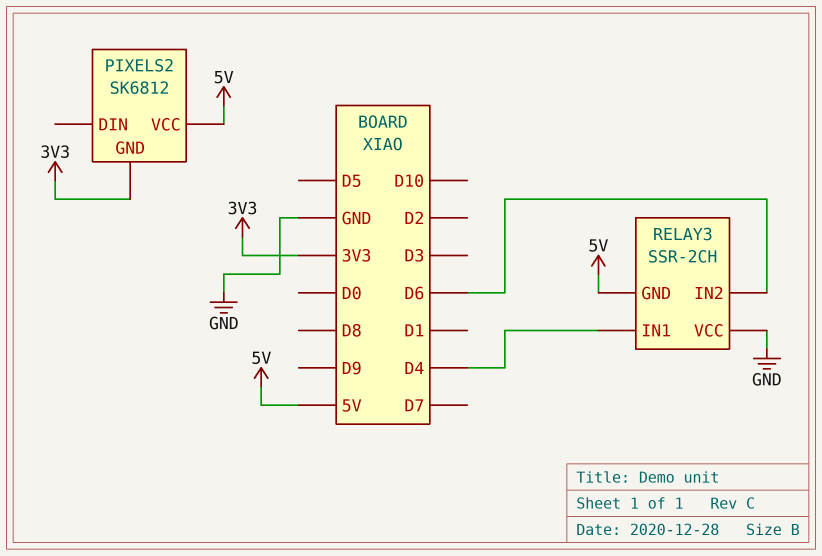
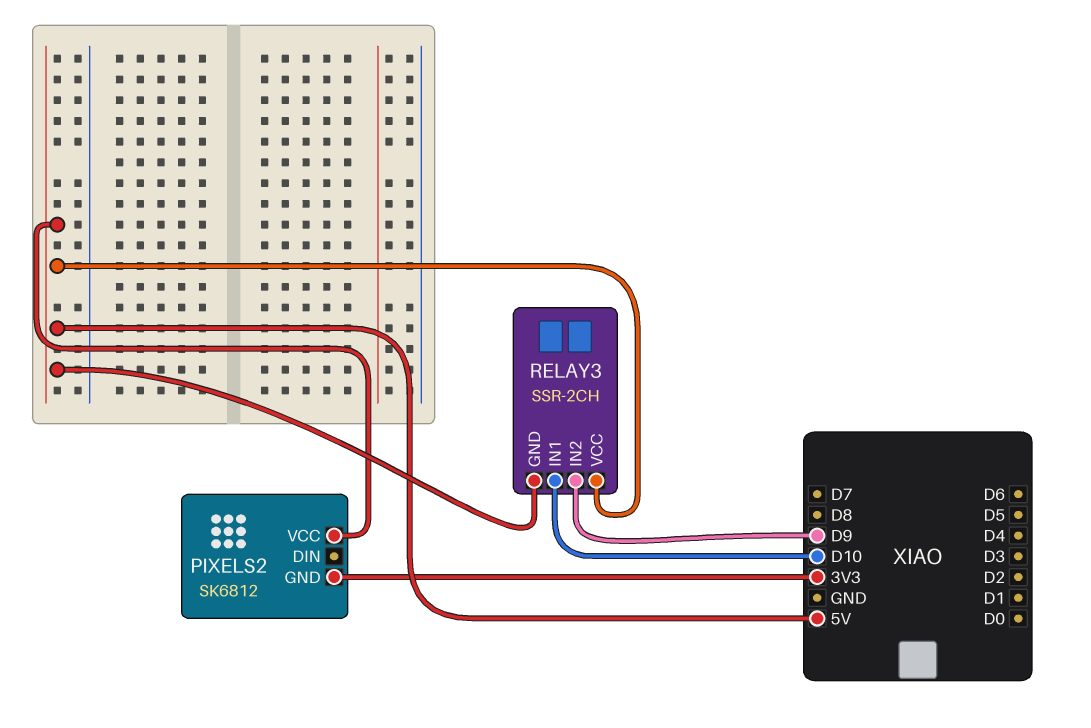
RELAY3 pin IN1: D4 -> D10
RELAY3 pin IN2: D6 -> D9
RELAY3 pin VCC: GND -> 5V

